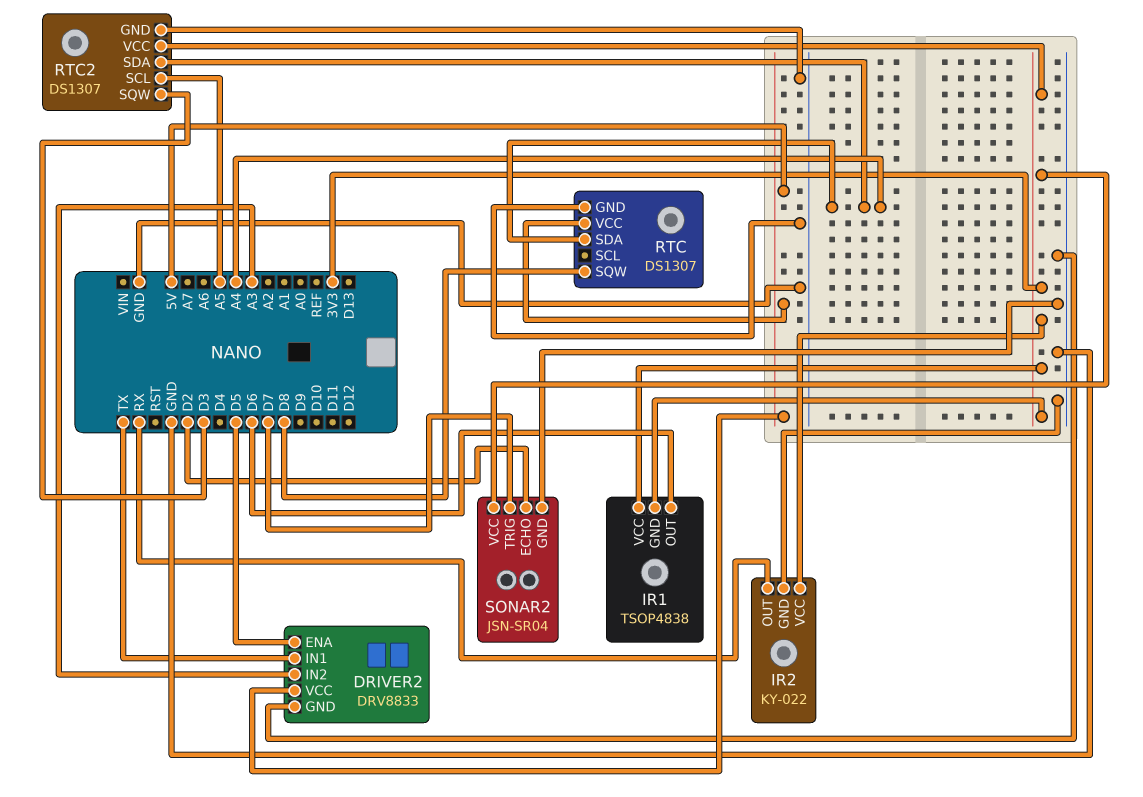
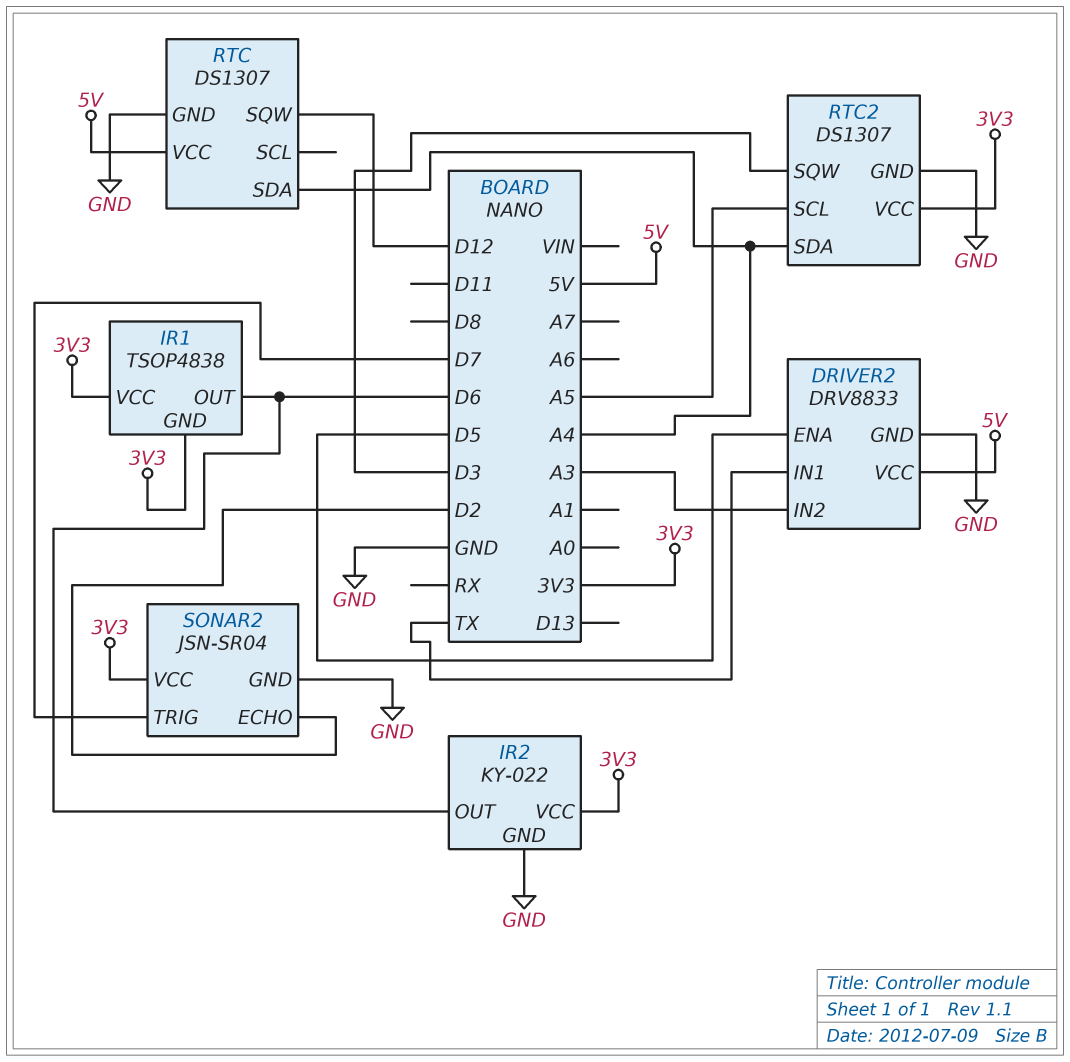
IR2 pin OUT: RX -> D6
RTC pin SQW: D8 -> D12

